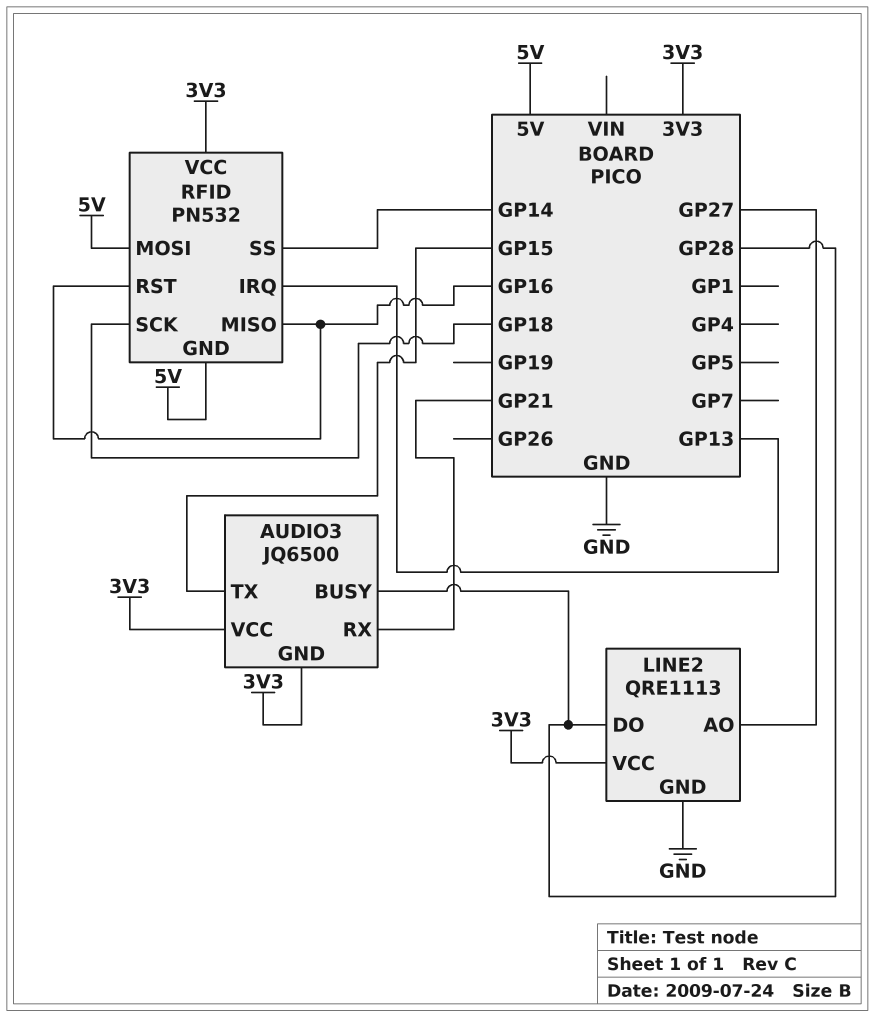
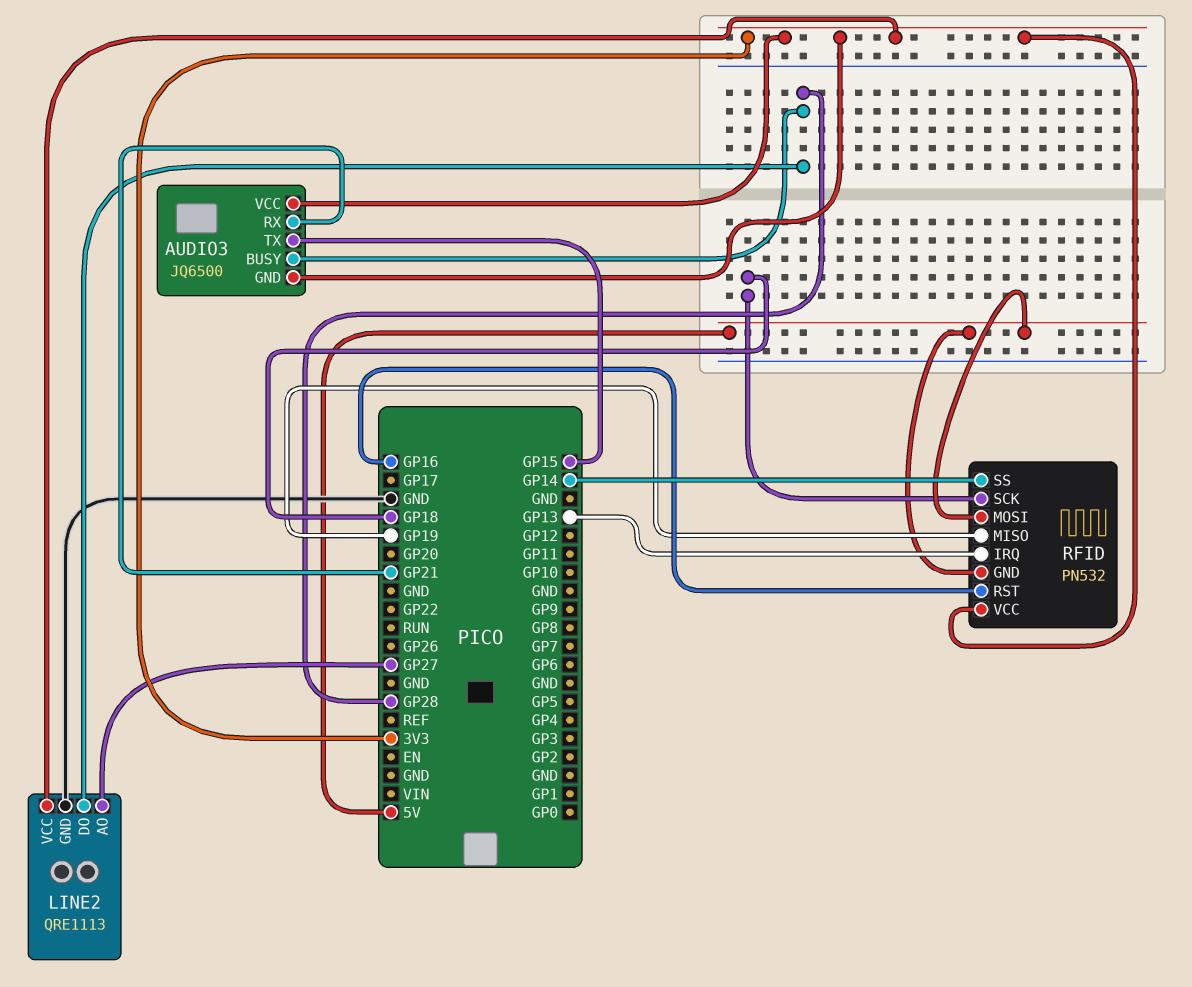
RFID pin MISO: GP16 -> GP19

